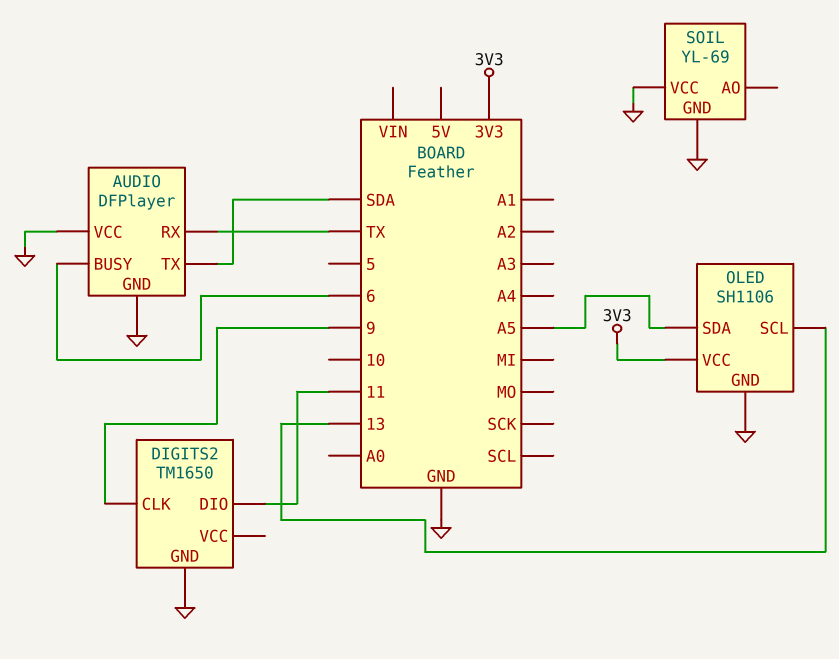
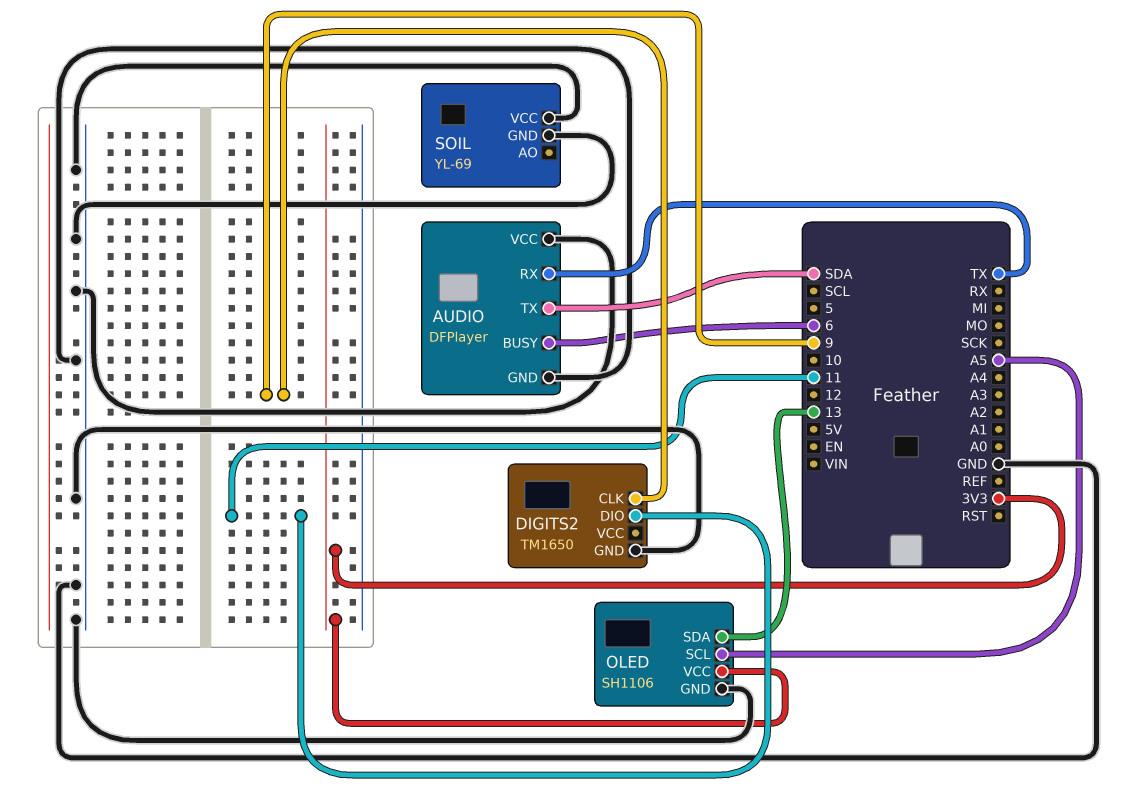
OLED pin SCL: 13 -> A5
OLED pin SDA: A5 -> 13

